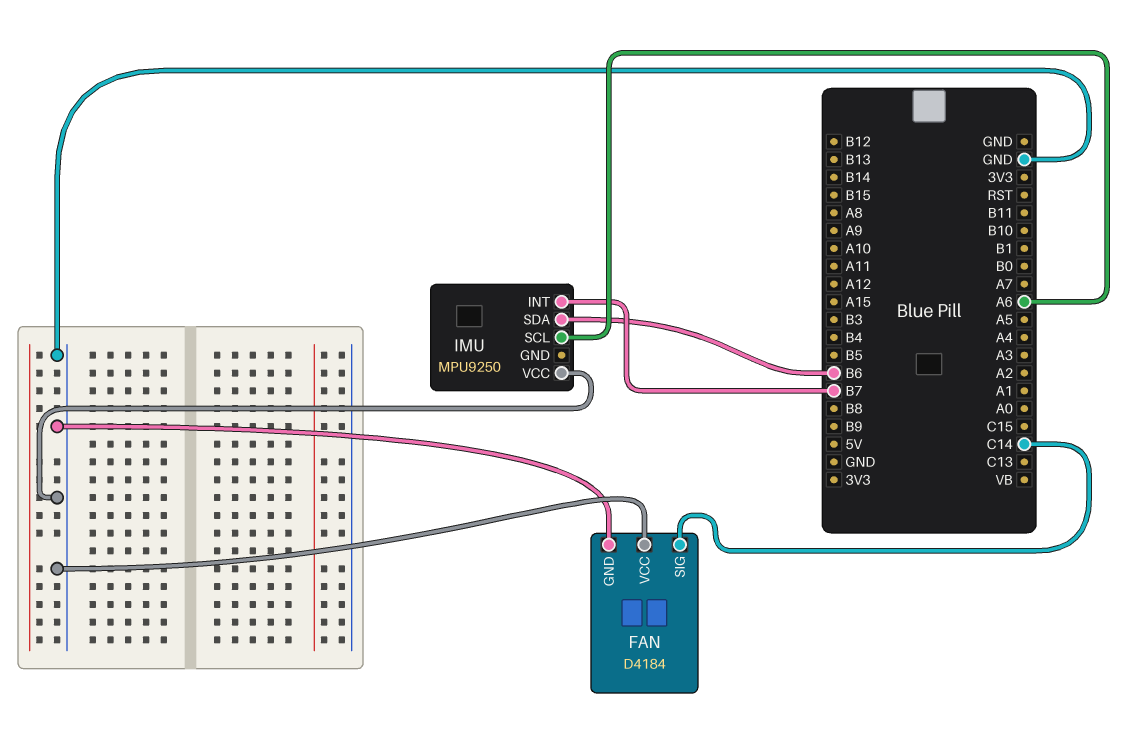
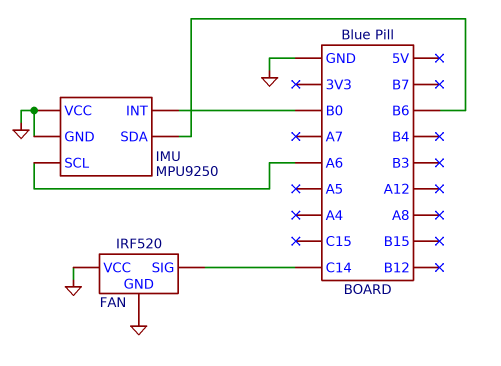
FAN: D4184 -> IRF520
IMU pin GND: none -> GND
IMU pin INT: B7 -> B0

